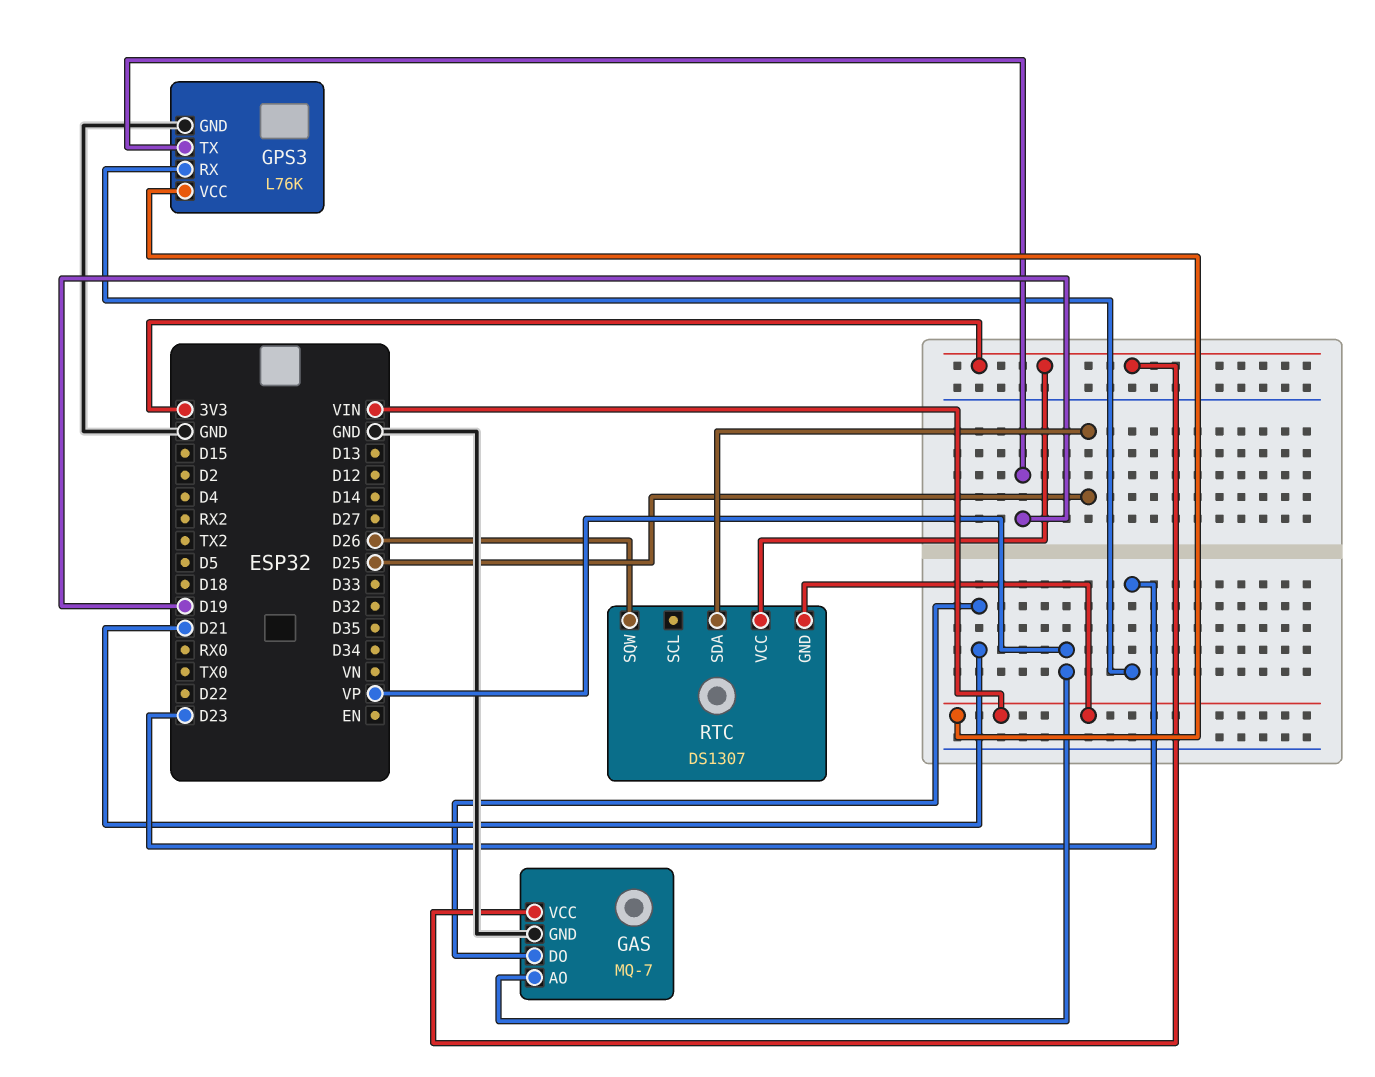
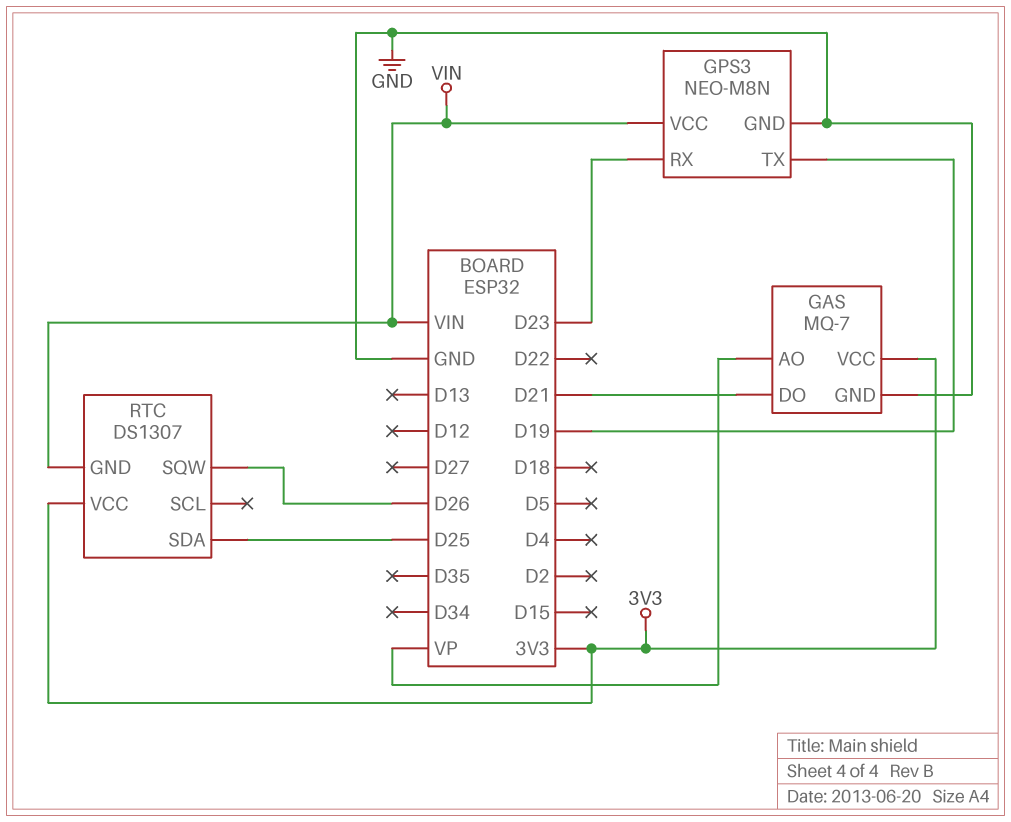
GPS3: L76K -> NEO-M8N

